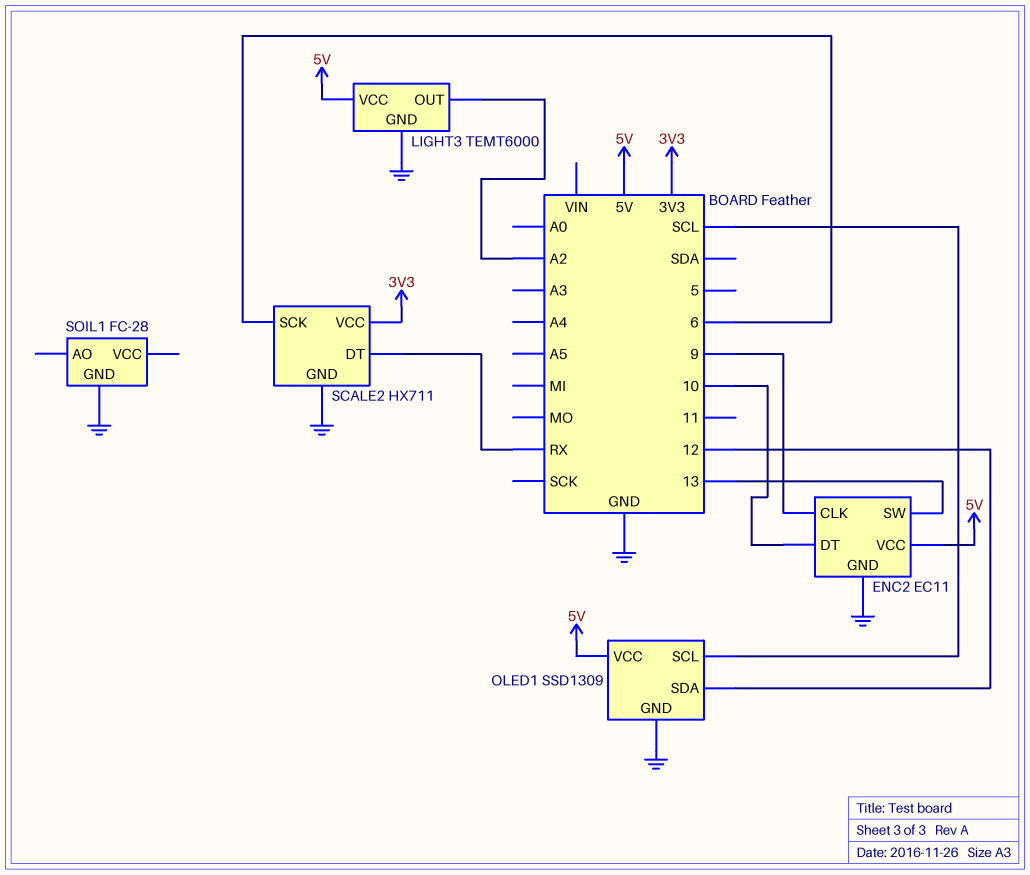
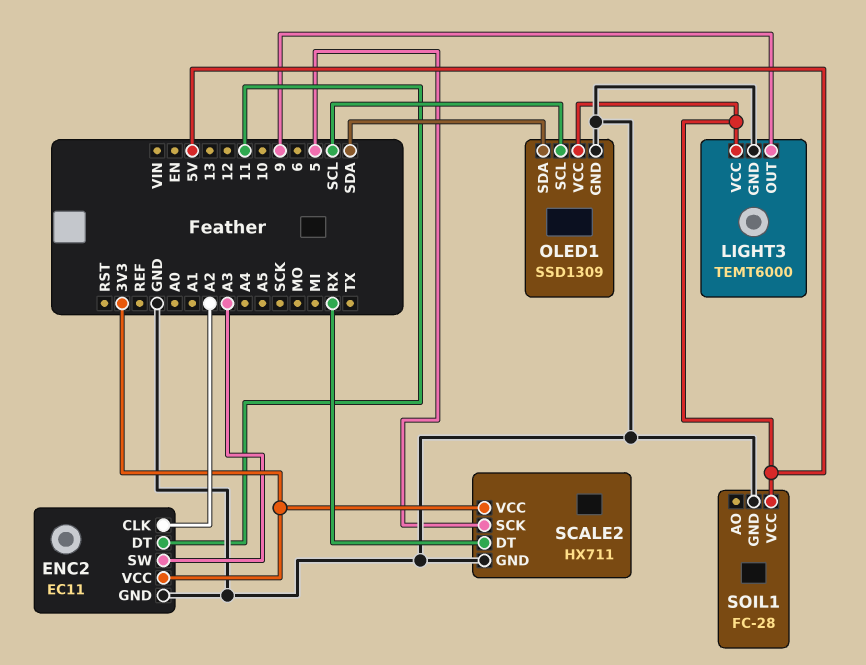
ENC2 pin CLK: 9 -> A2
ENC2 pin DT: 10 -> 11
ENC2 pin SW: 13 -> A3
ENC2 pin VCC: 5V -> 3V3
LIGHT3 pin OUT: A2 -> 9
OLED1 pin SDA: 12 -> SDA
SCALE2 pin SCK: 6 -> 5
SOIL1 pin VCC: none -> 5V

